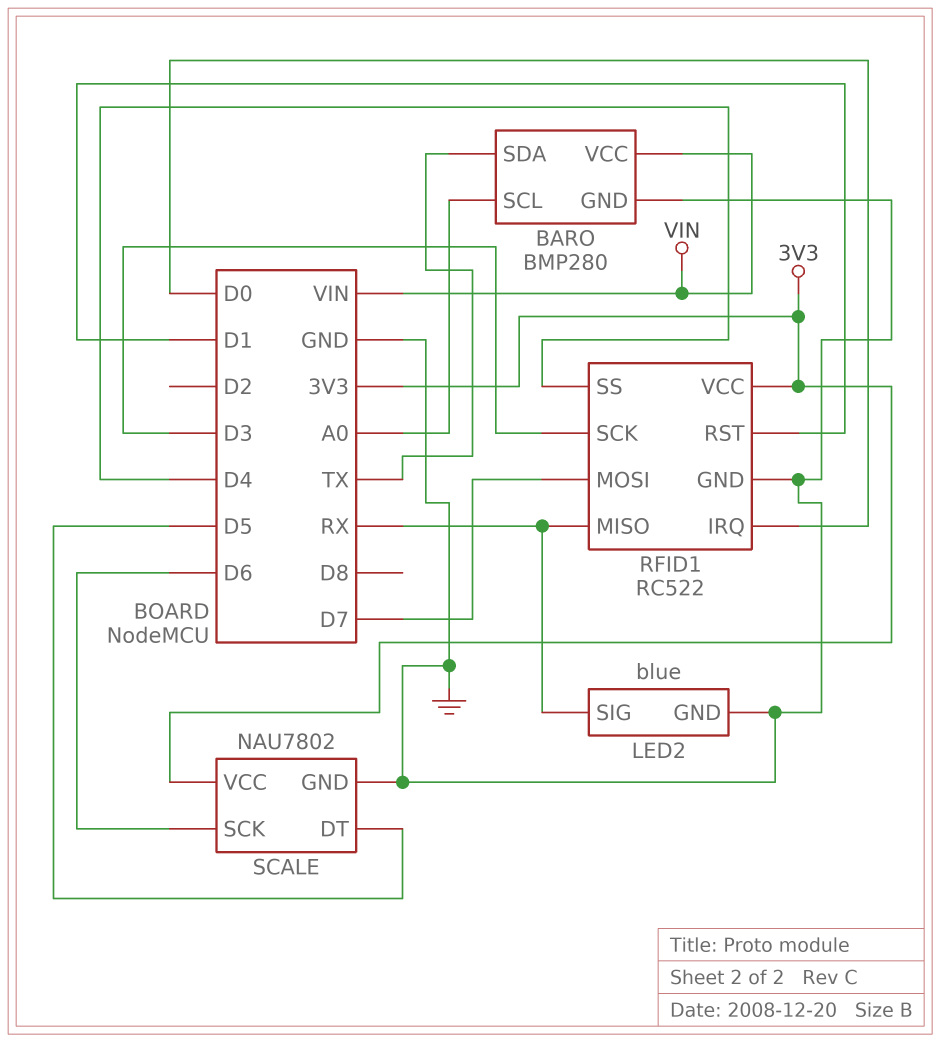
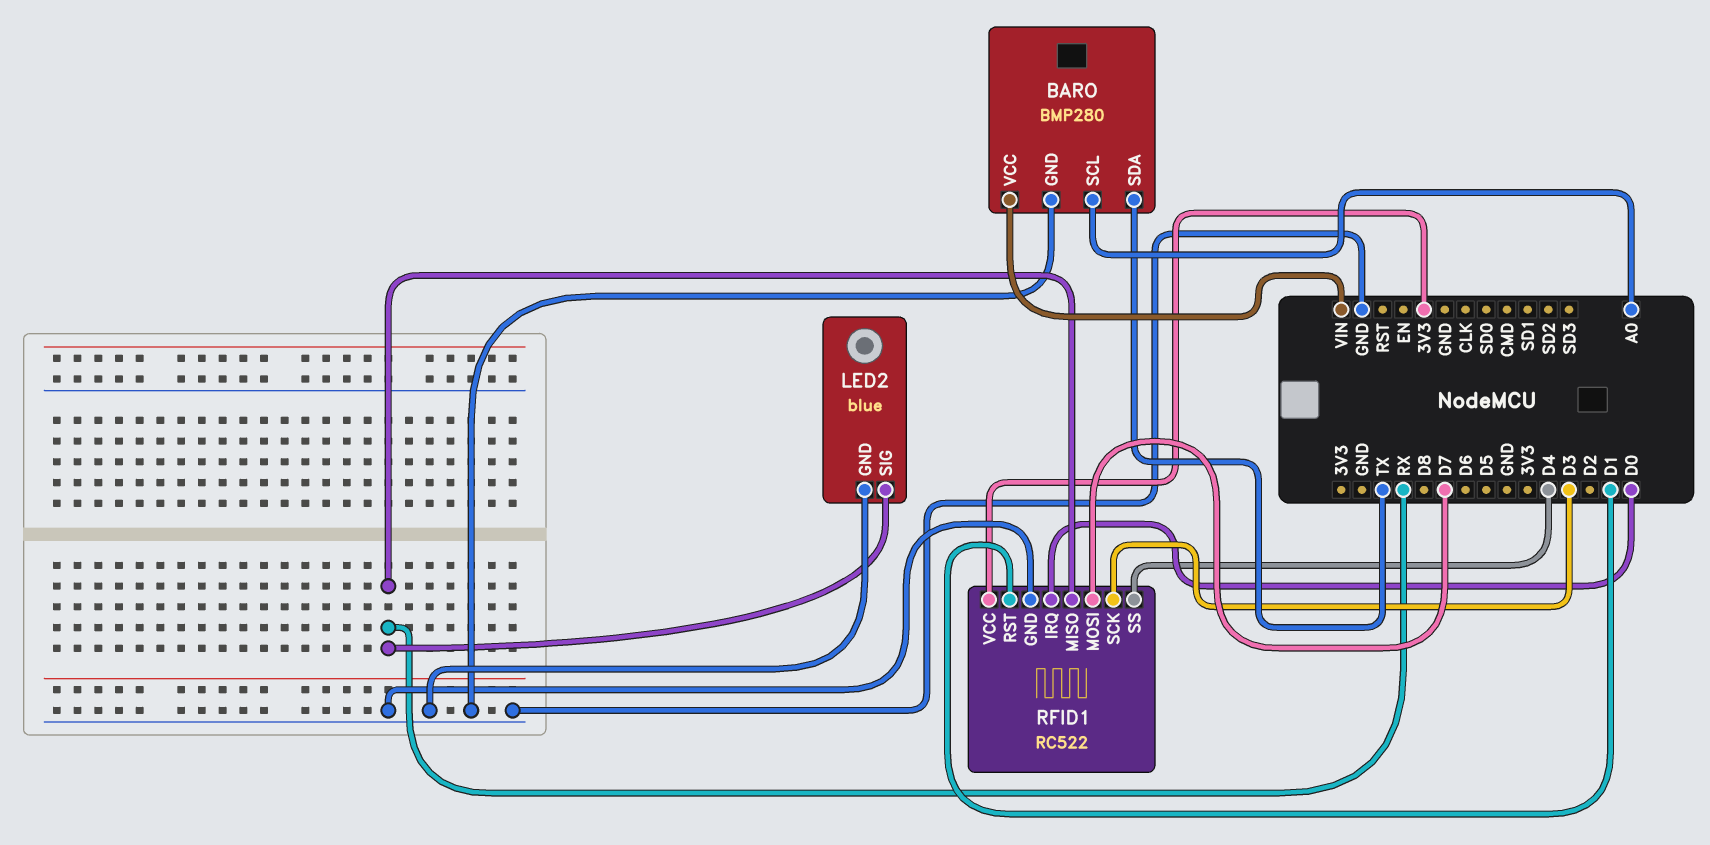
SCALE: NAU7802 -> none
SCALE pin DT: D5 -> none
SCALE pin GND: GND -> none
SCALE pin SCK: D6 -> none
SCALE pin VCC: 3V3 -> none

